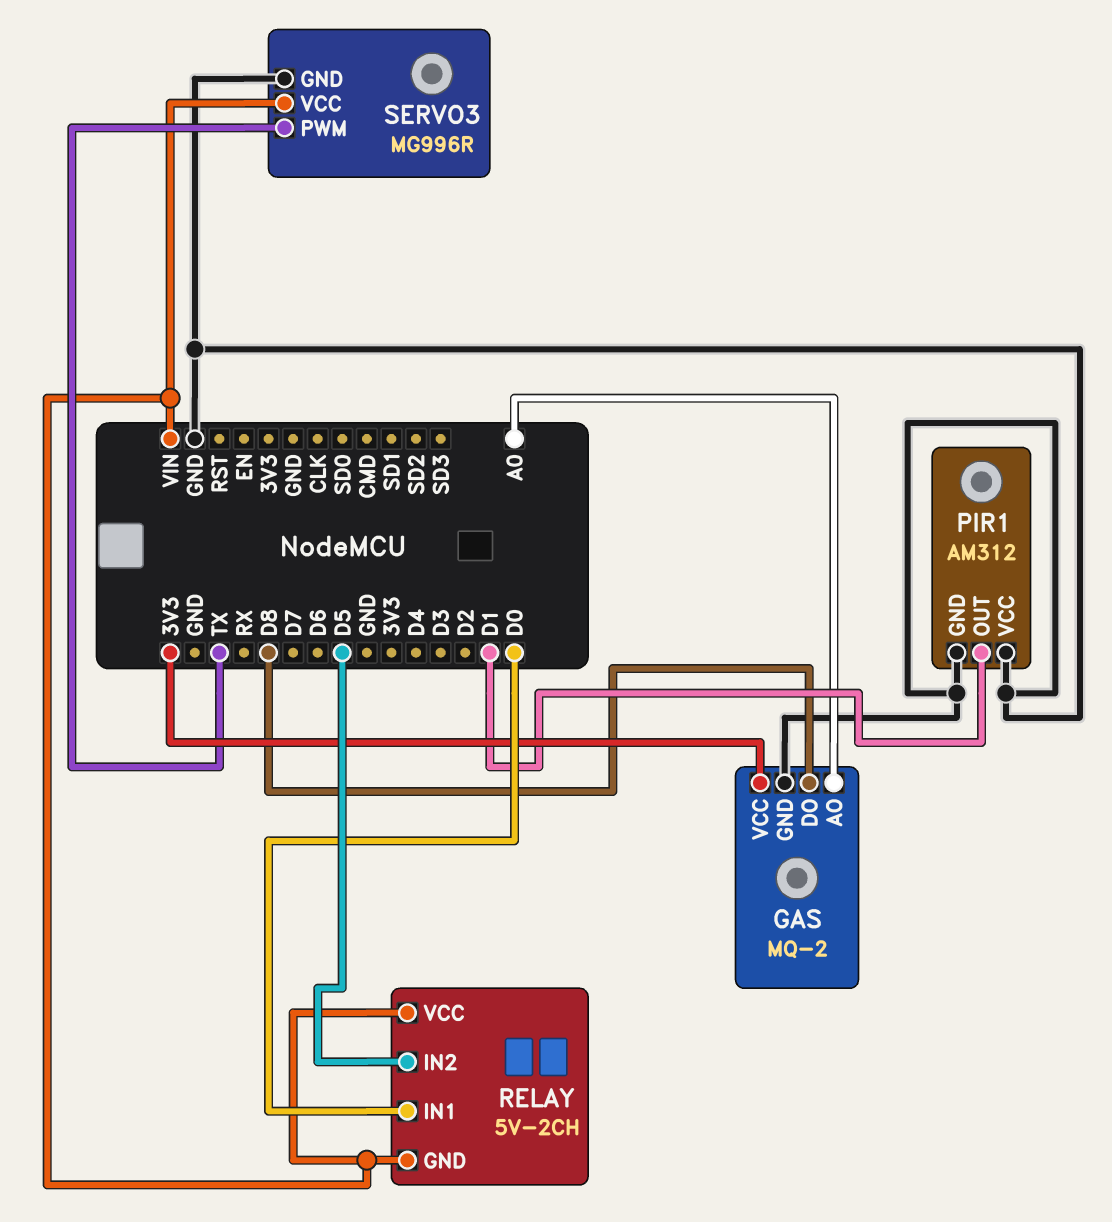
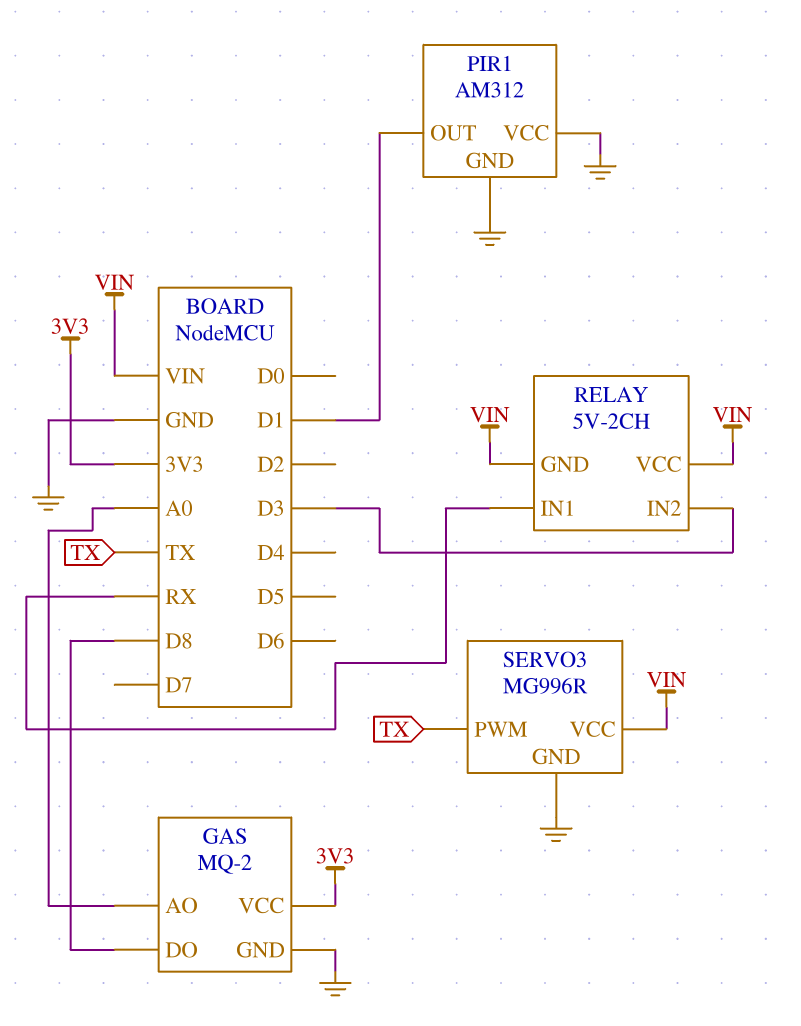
RELAY pin IN1: D0 -> RX
RELAY pin IN2: D5 -> D3

